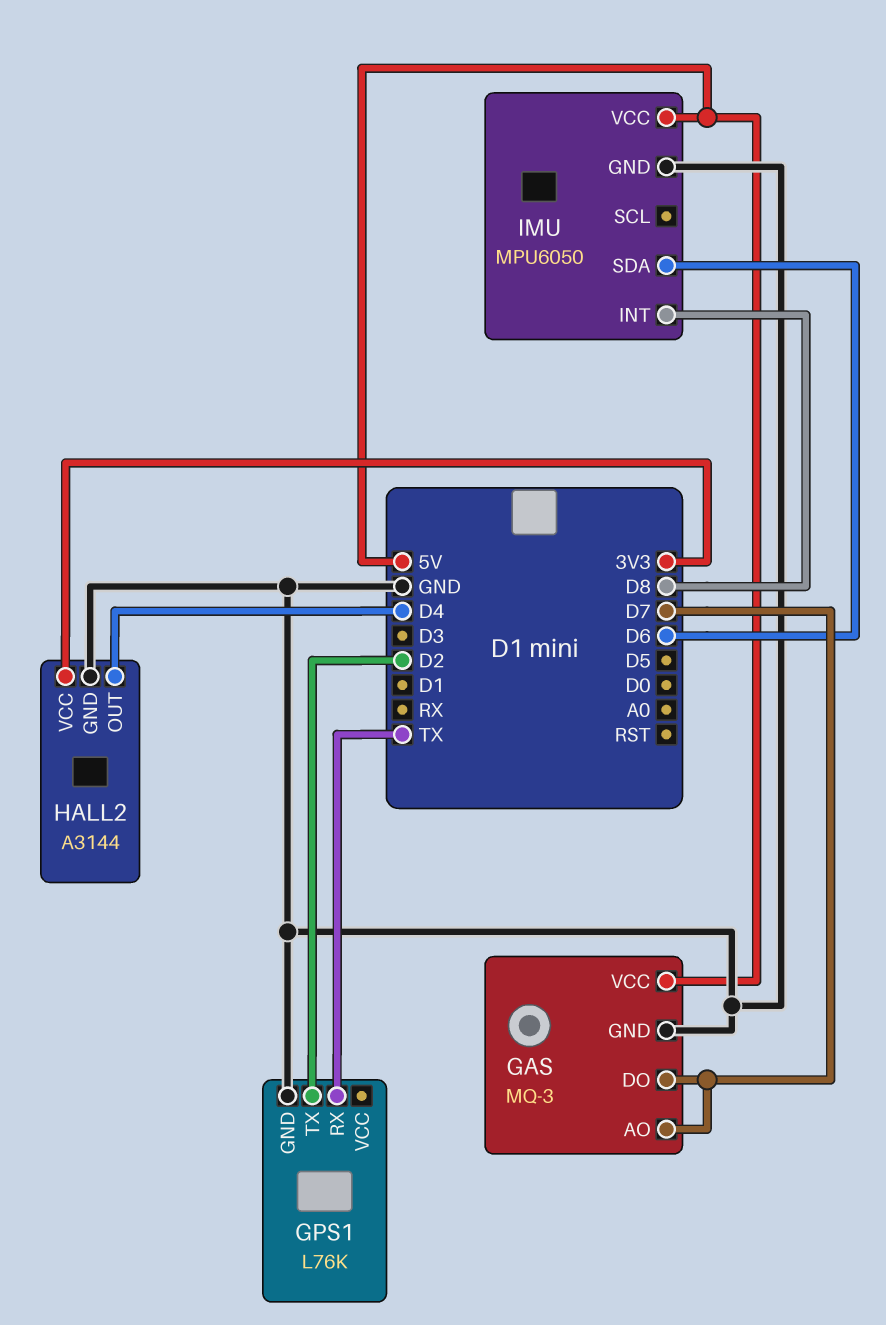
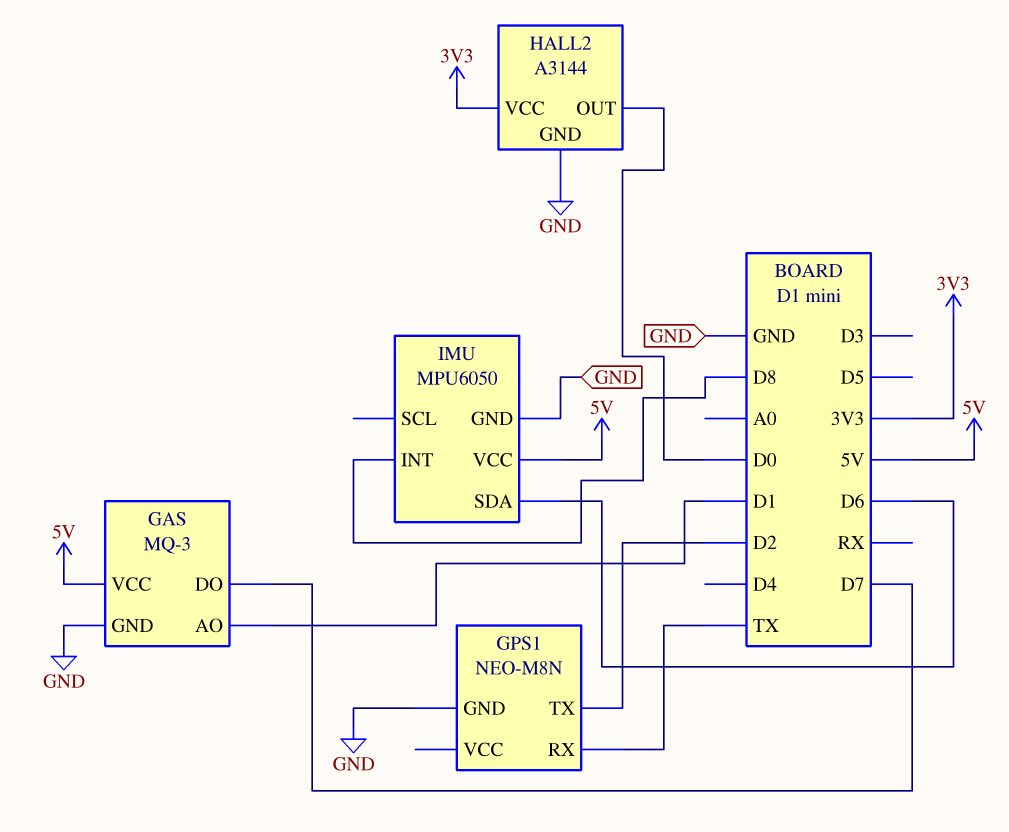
GAS pin AO: D7 -> D1
GPS1: L76K -> NEO-M8N
HALL2 pin OUT: D4 -> D0

